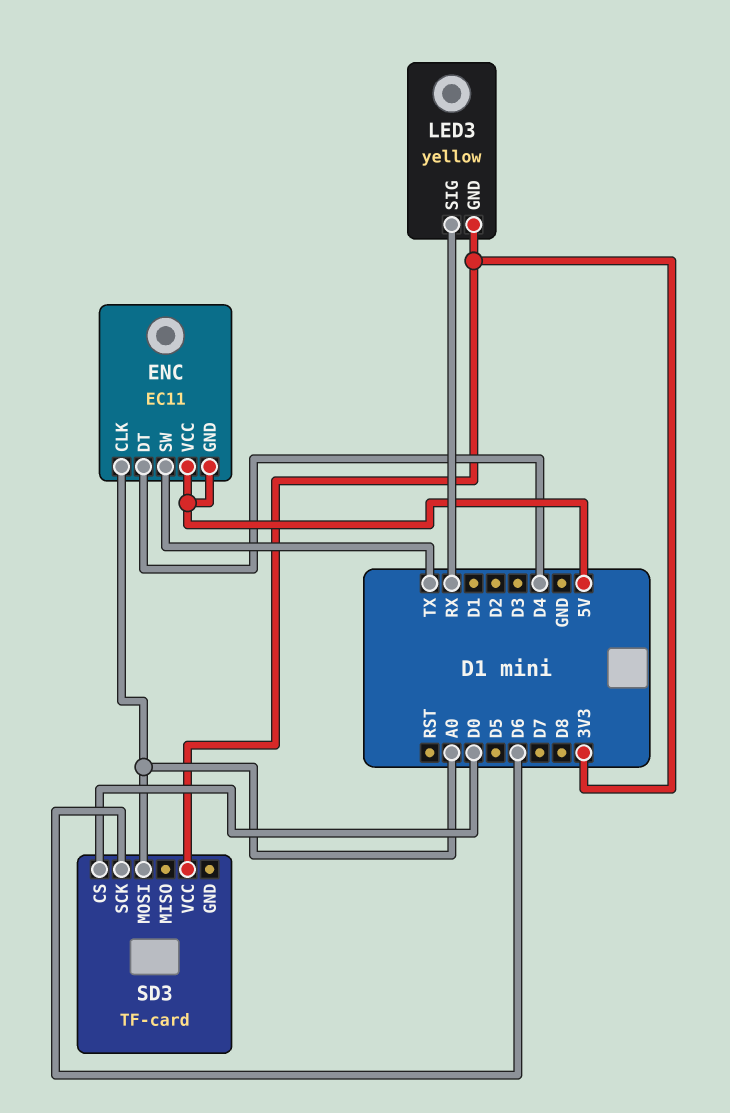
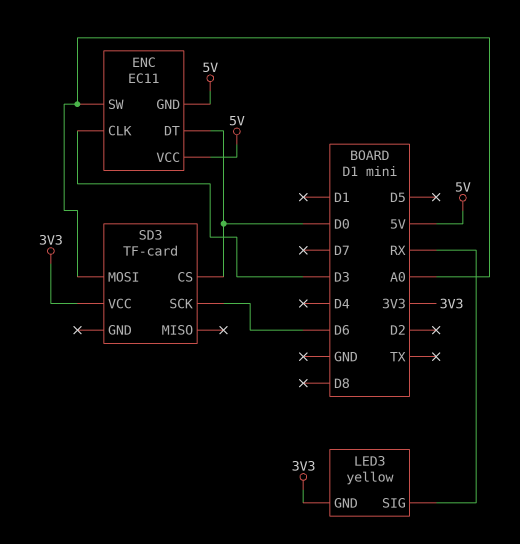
ENC pin CLK: A0 -> D3
ENC pin DT: D4 -> D0
ENC pin SW: TX -> A0

